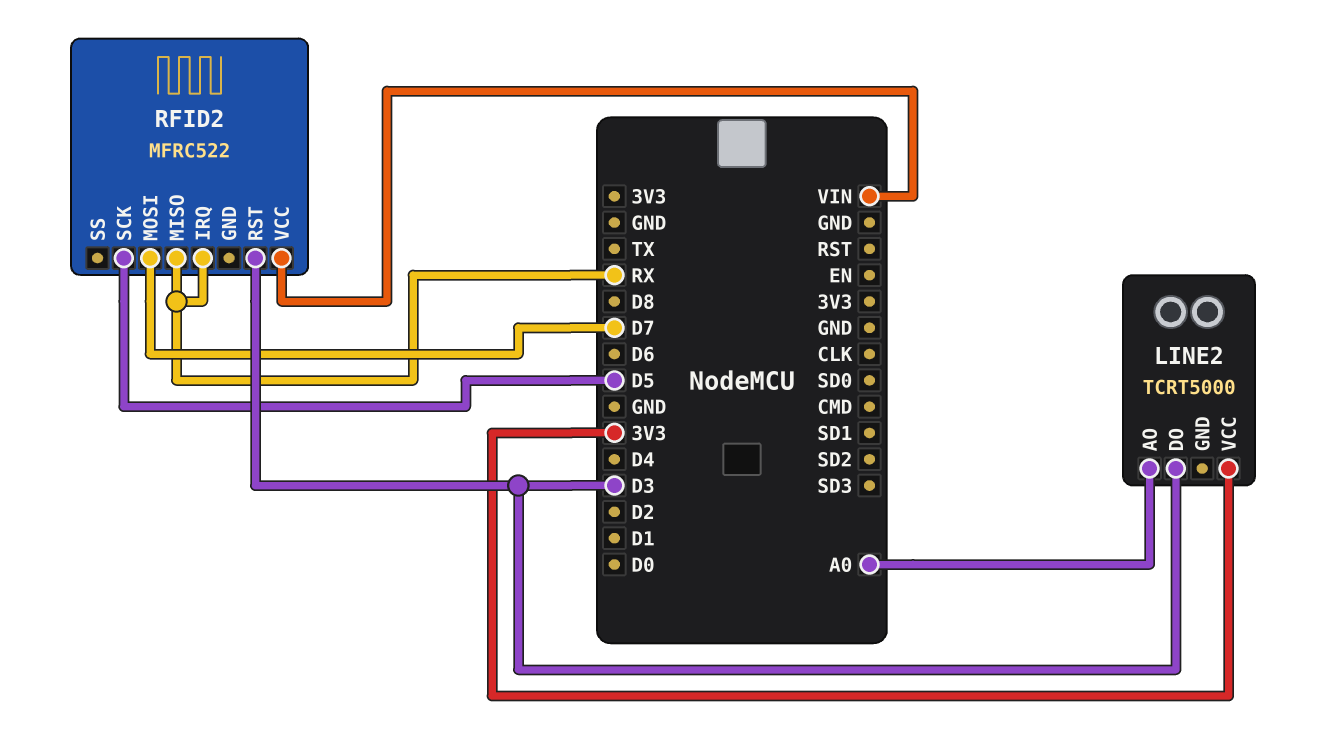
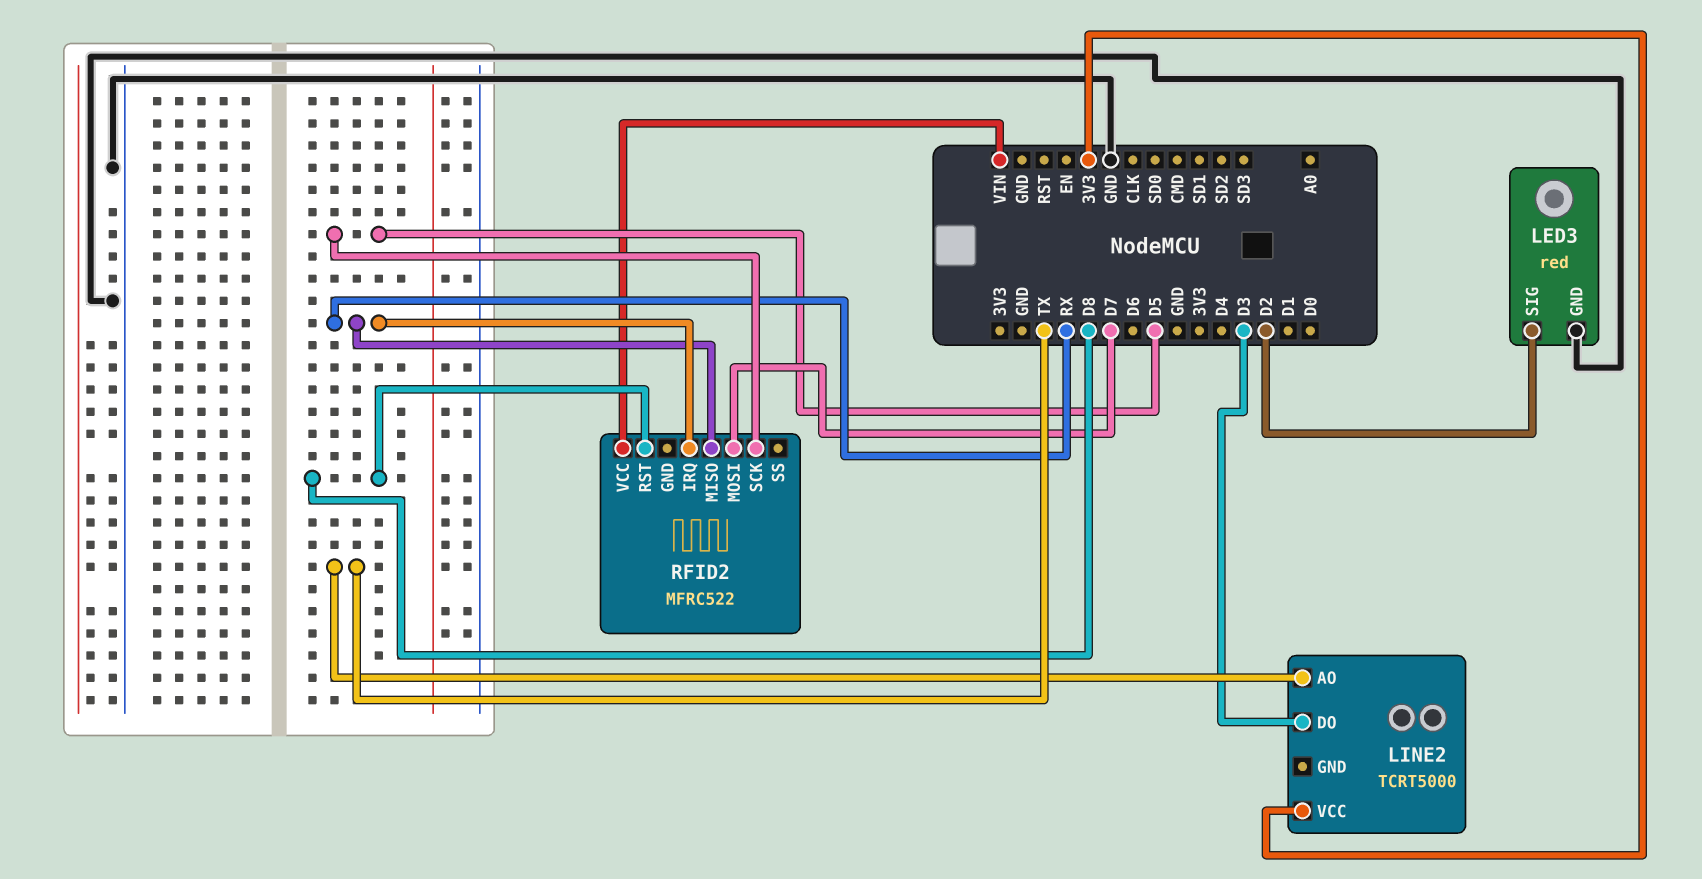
LED3: none -> red
LED3 pin GND: none -> GND
LED3 pin SIG: none -> D2
LINE2 pin AO: A0 -> TX
RFID2 pin RST: D3 -> D8

